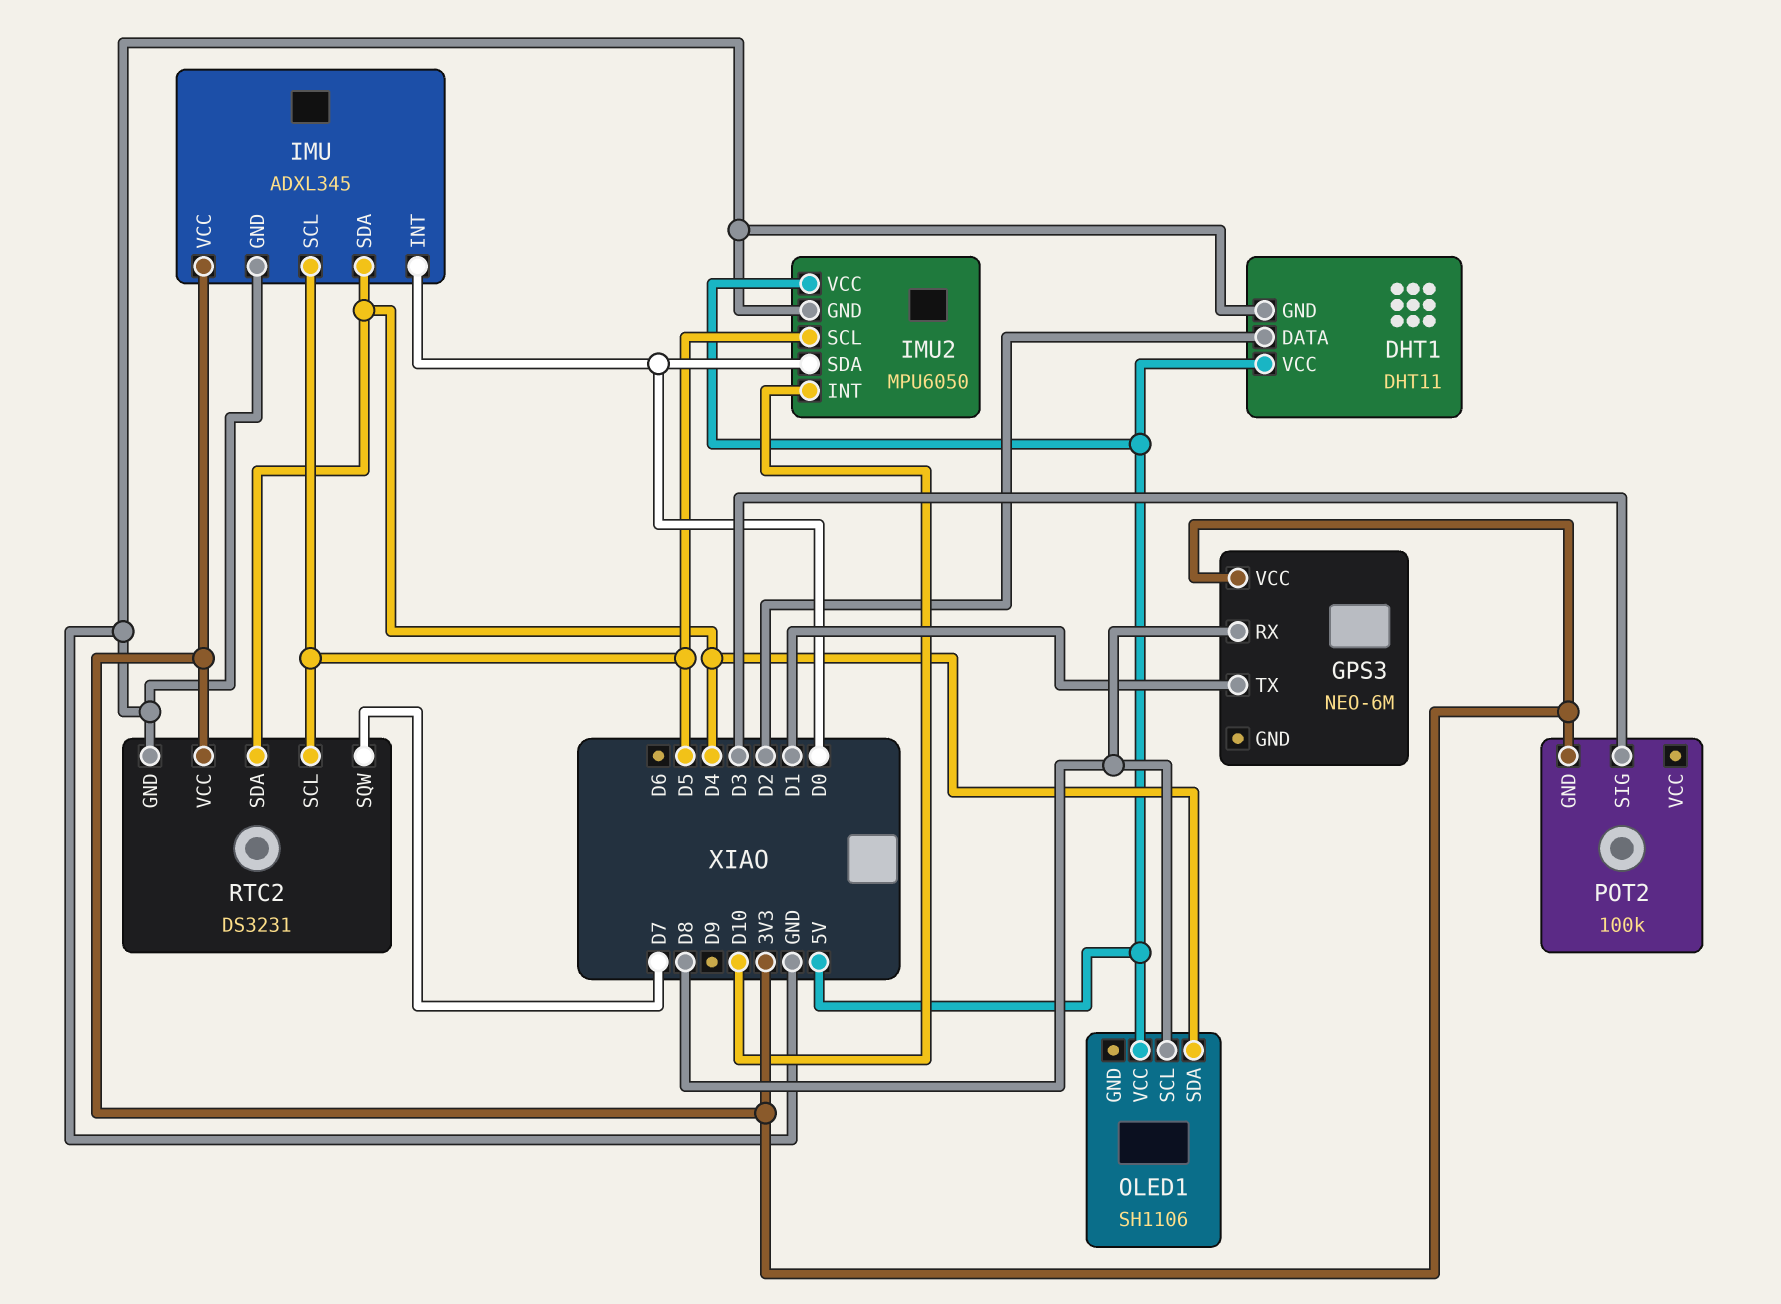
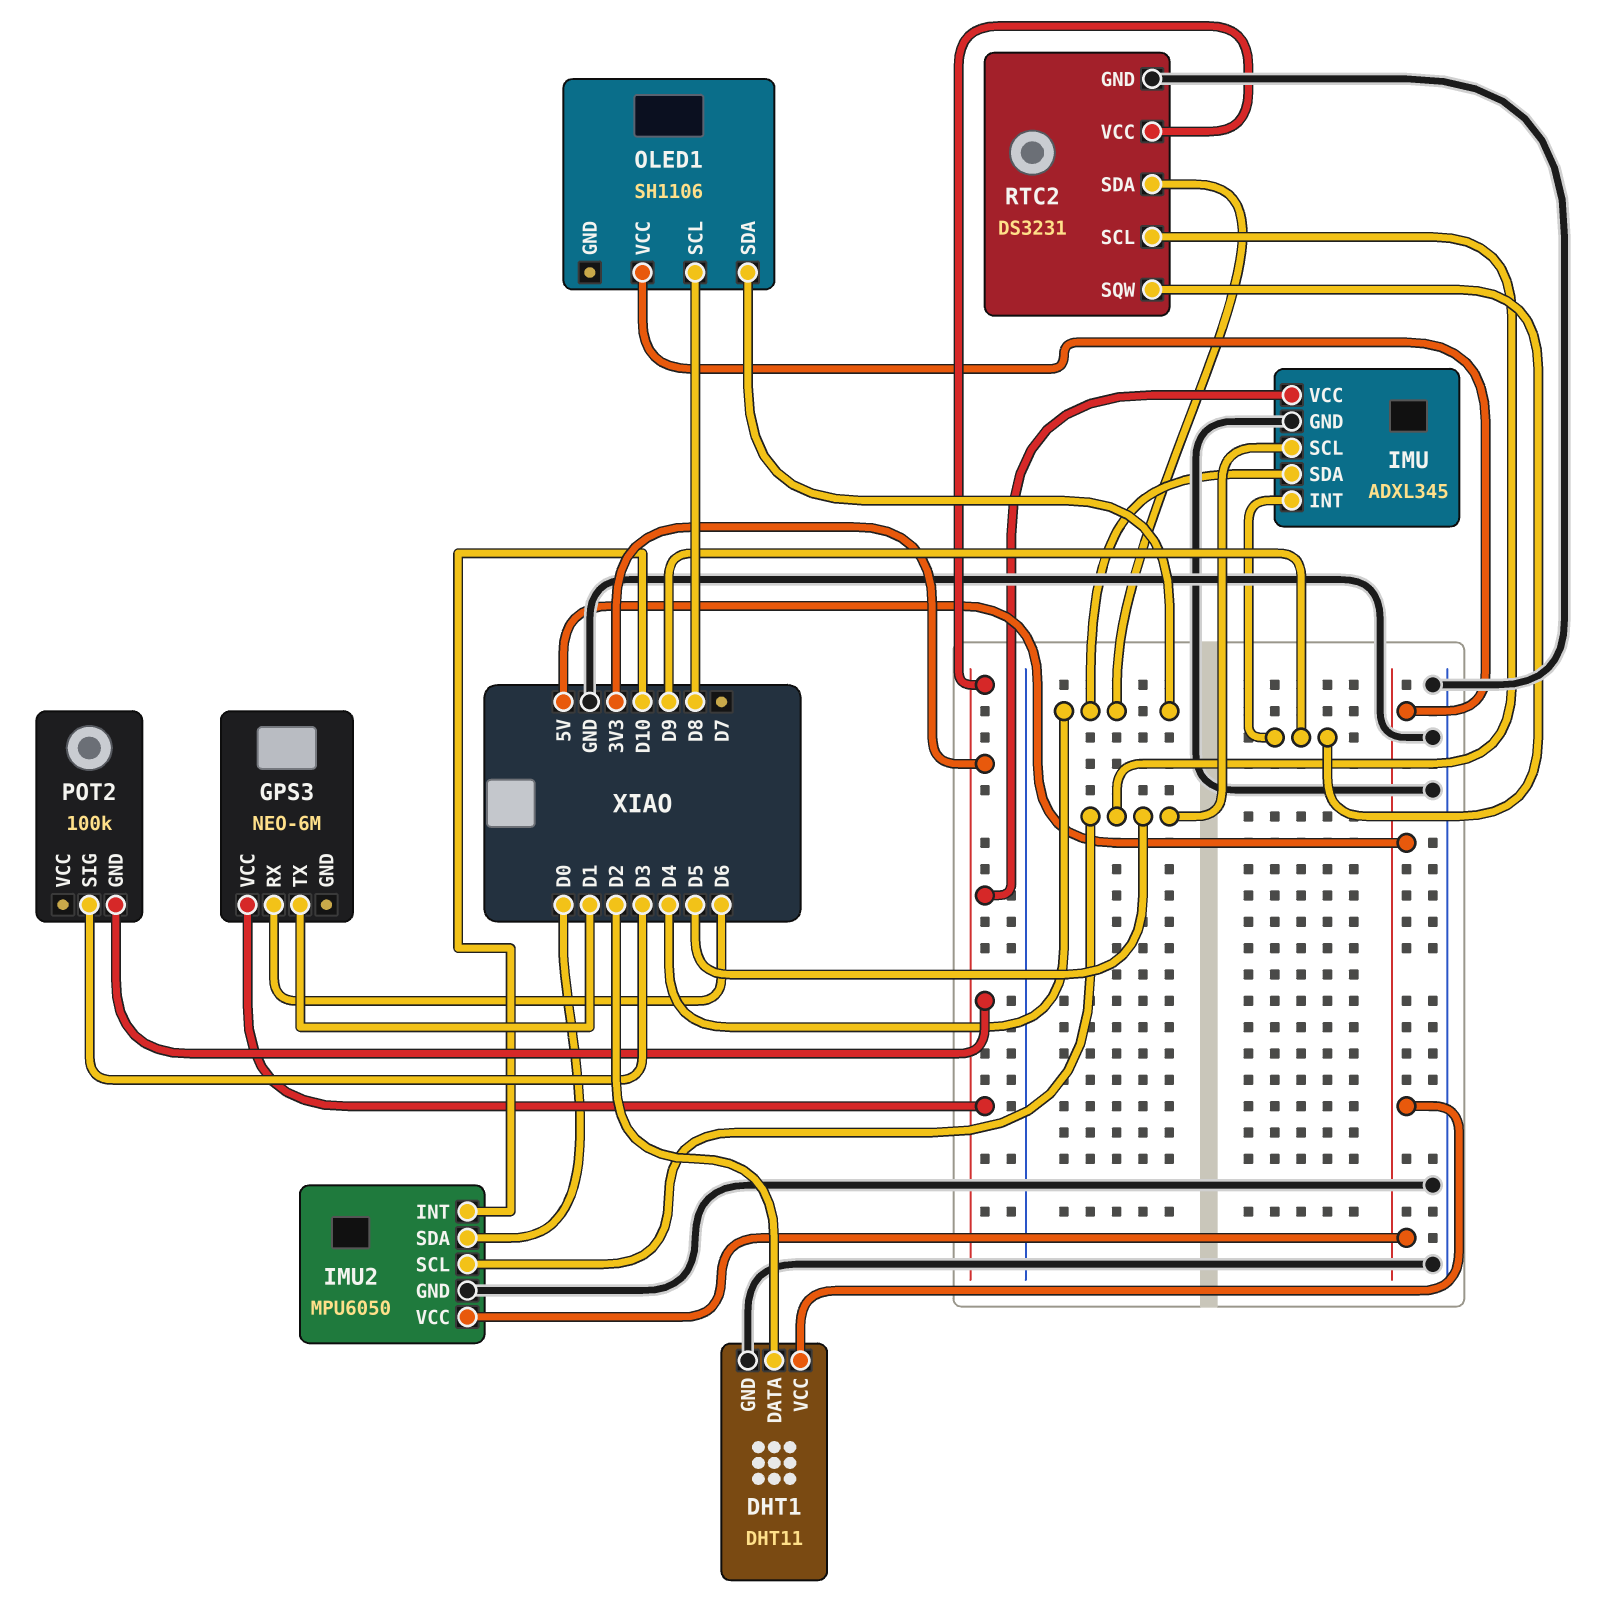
GPS3 pin RX: D8 -> D6
IMU pin INT: D0 -> D9
RTC2 pin SQW: D7 -> D9

